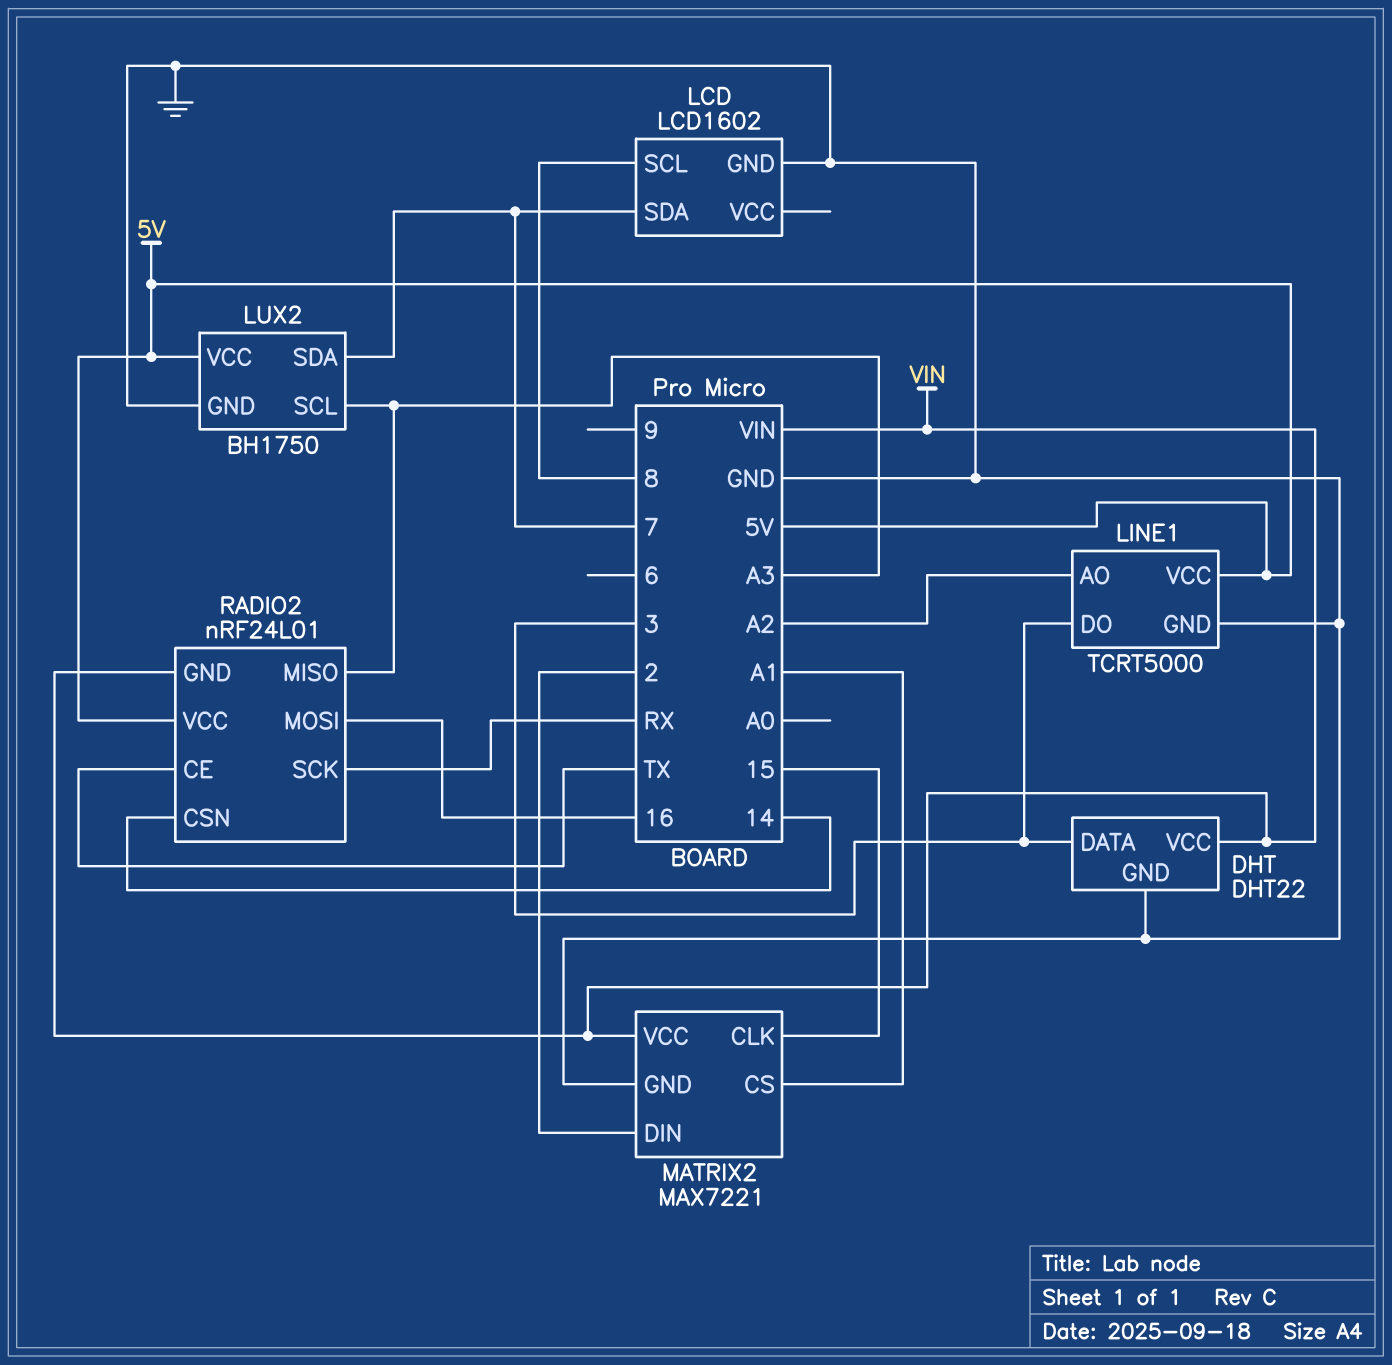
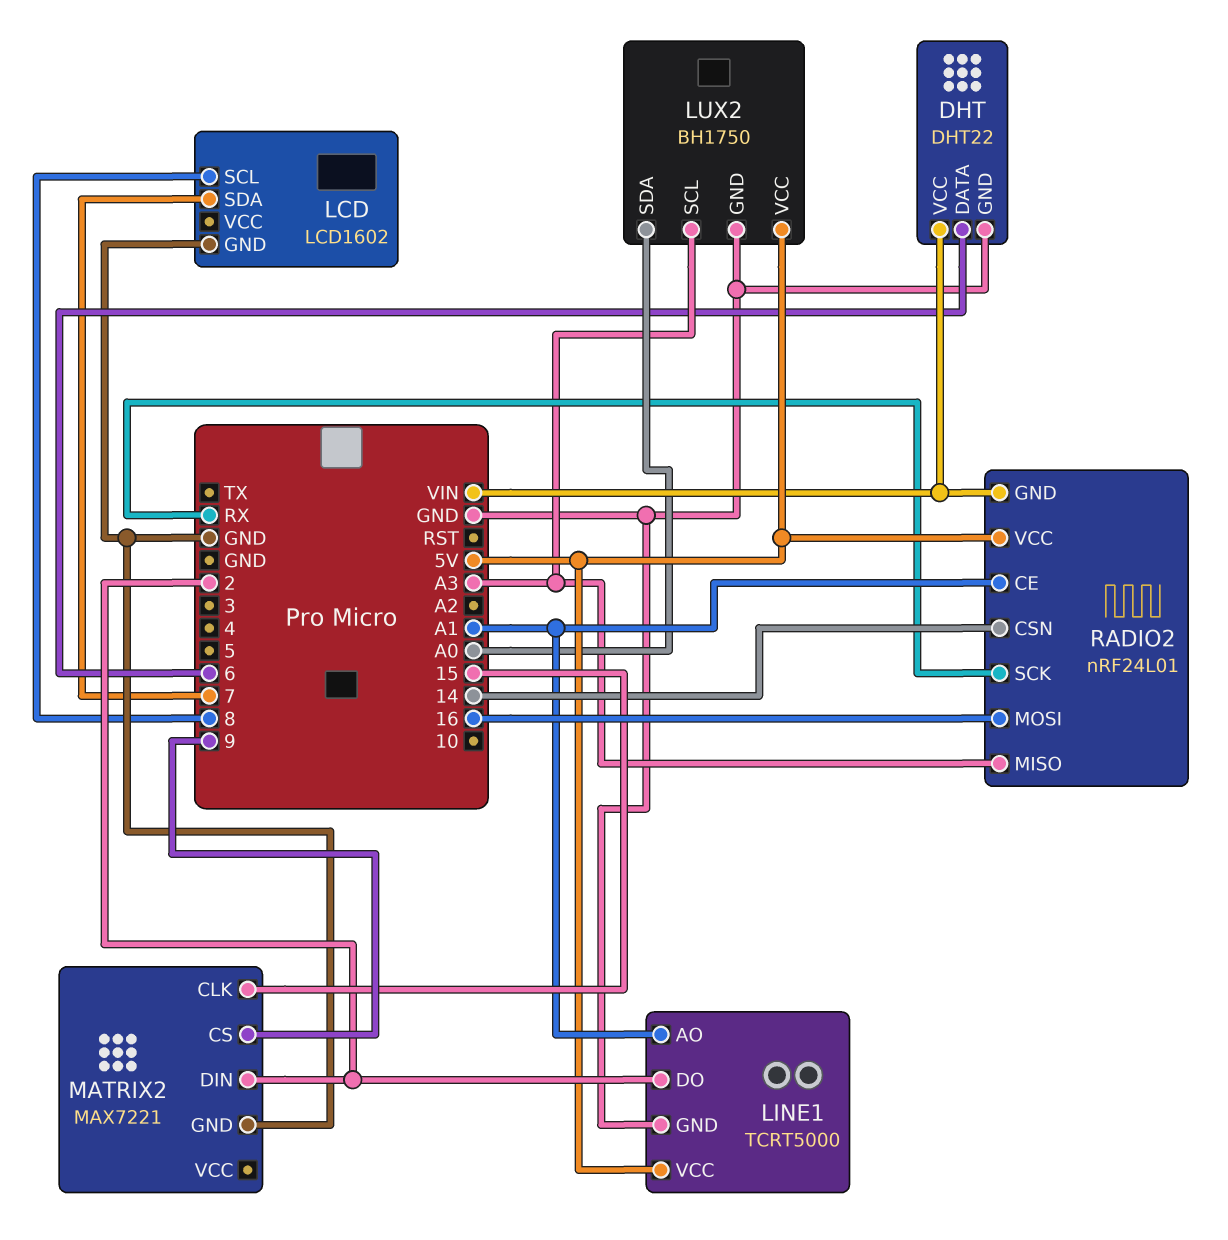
DHT pin DATA: 3 -> 6
LINE1 pin AO: A2 -> A1
LINE1 pin DO: 3 -> 2
LUX2 pin SDA: 7 -> A0
MATRIX2 pin CS: A1 -> 9
MATRIX2 pin VCC: VIN -> none
RADIO2 pin CE: TX -> A1

